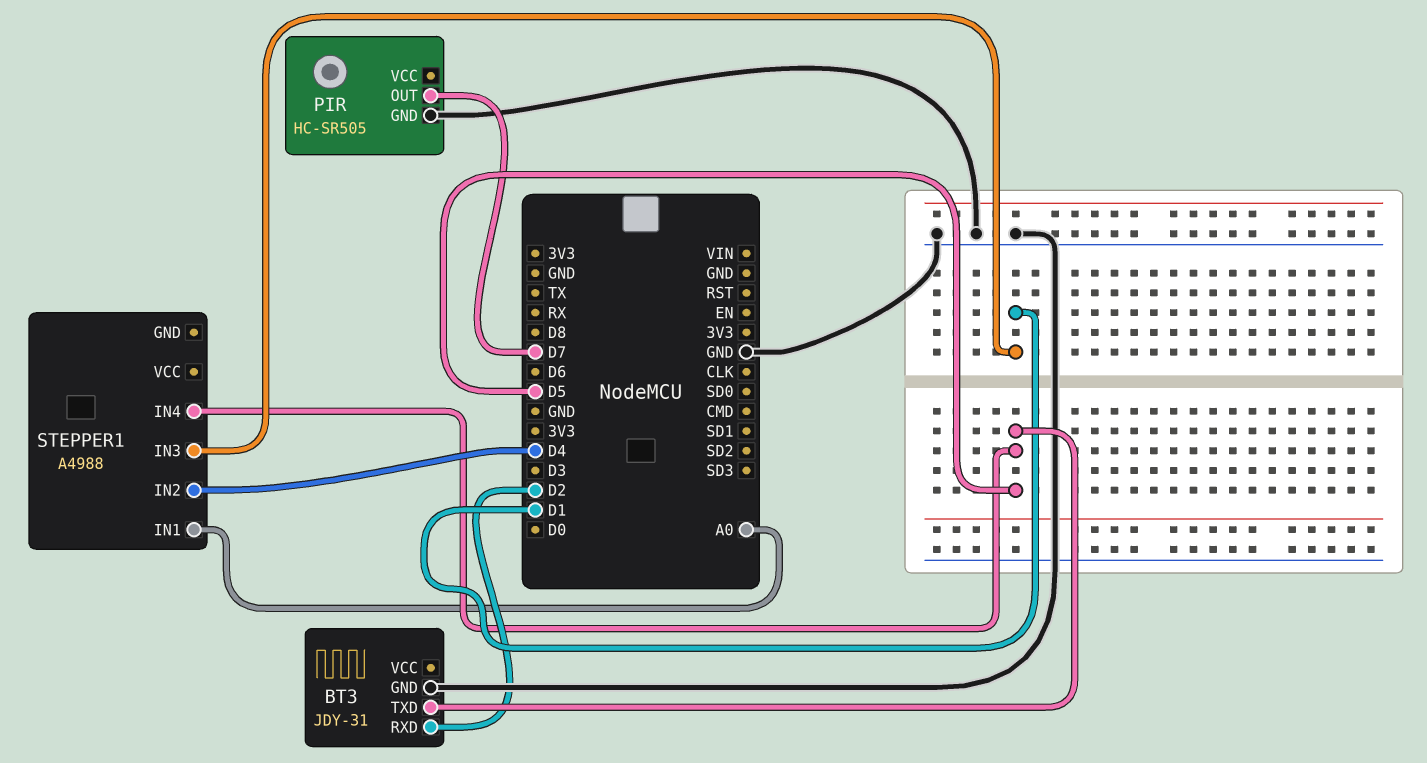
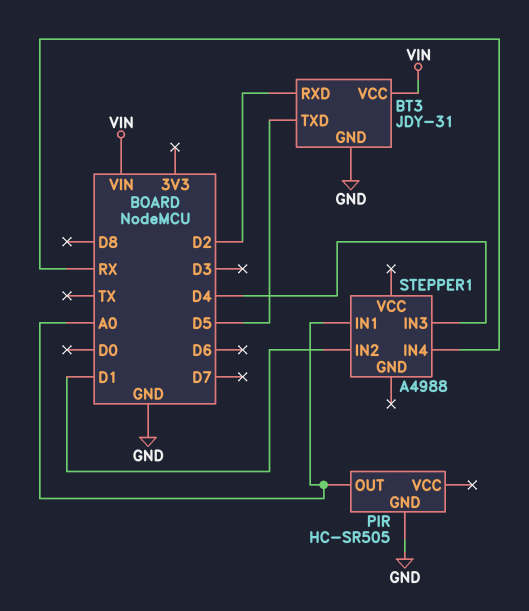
BT3 pin VCC: none -> VIN
PIR pin OUT: D7 -> A0
STEPPER1 pin IN2: D4 -> D1
STEPPER1 pin IN3: D1 -> D4
STEPPER1 pin IN4: D5 -> RX

